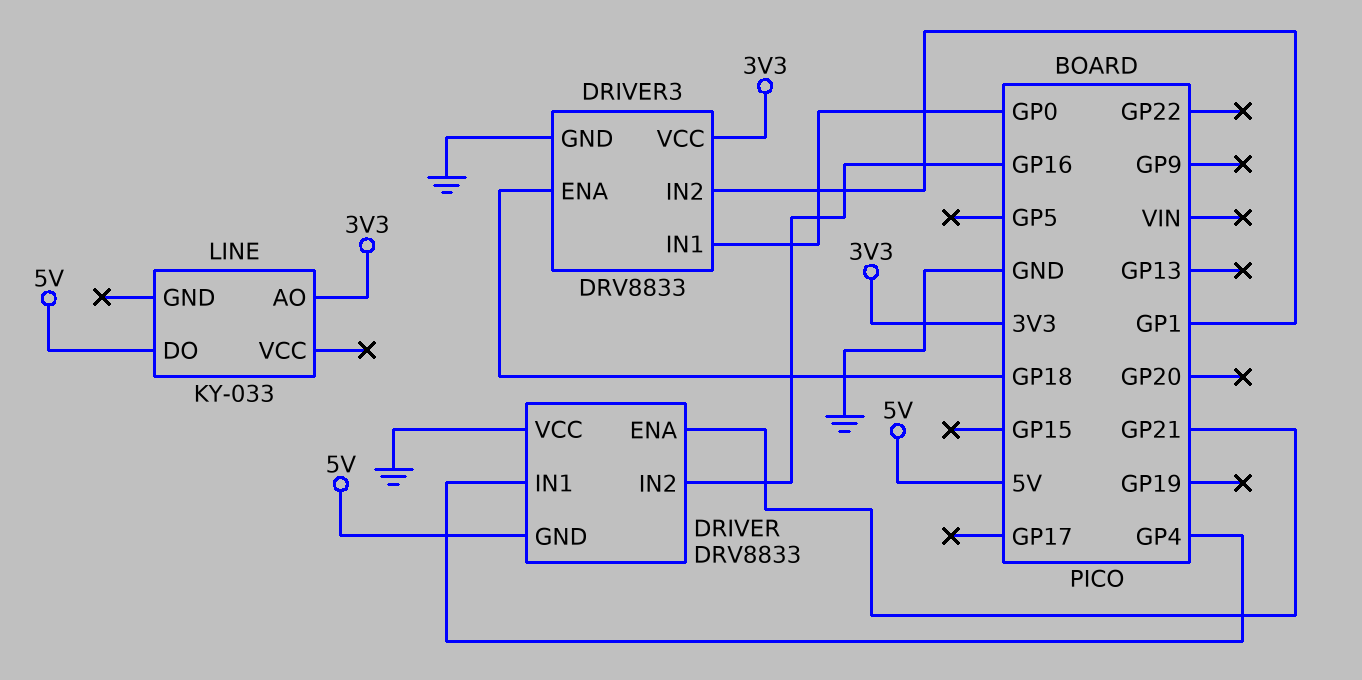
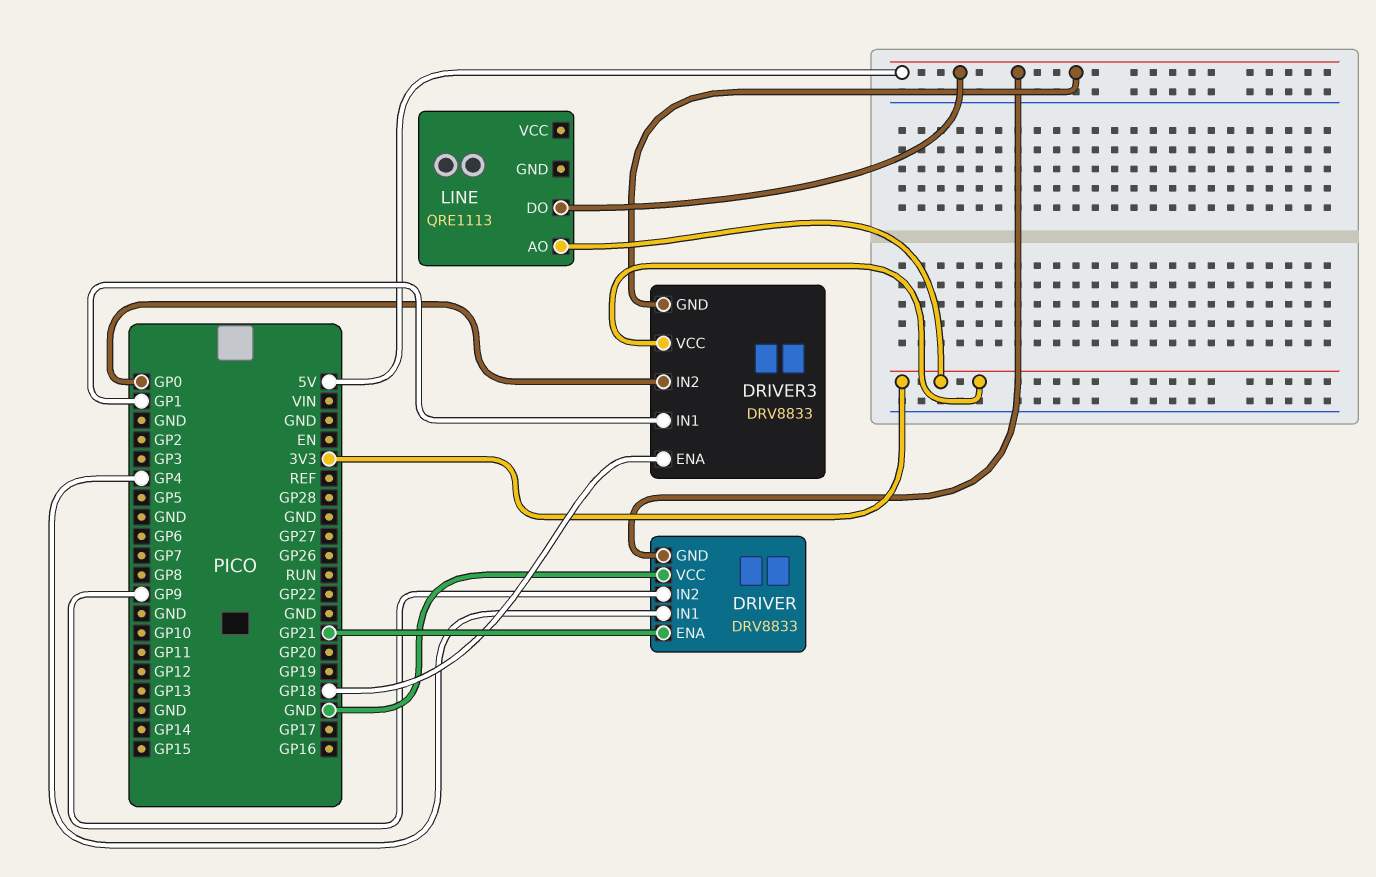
DRIVER pin IN2: GP16 -> GP9
DRIVER3 pin GND: GND -> 5V
DRIVER3 pin IN1: GP0 -> GP1
DRIVER3 pin IN2: GP1 -> GP0
LINE: KY-033 -> QRE1113

